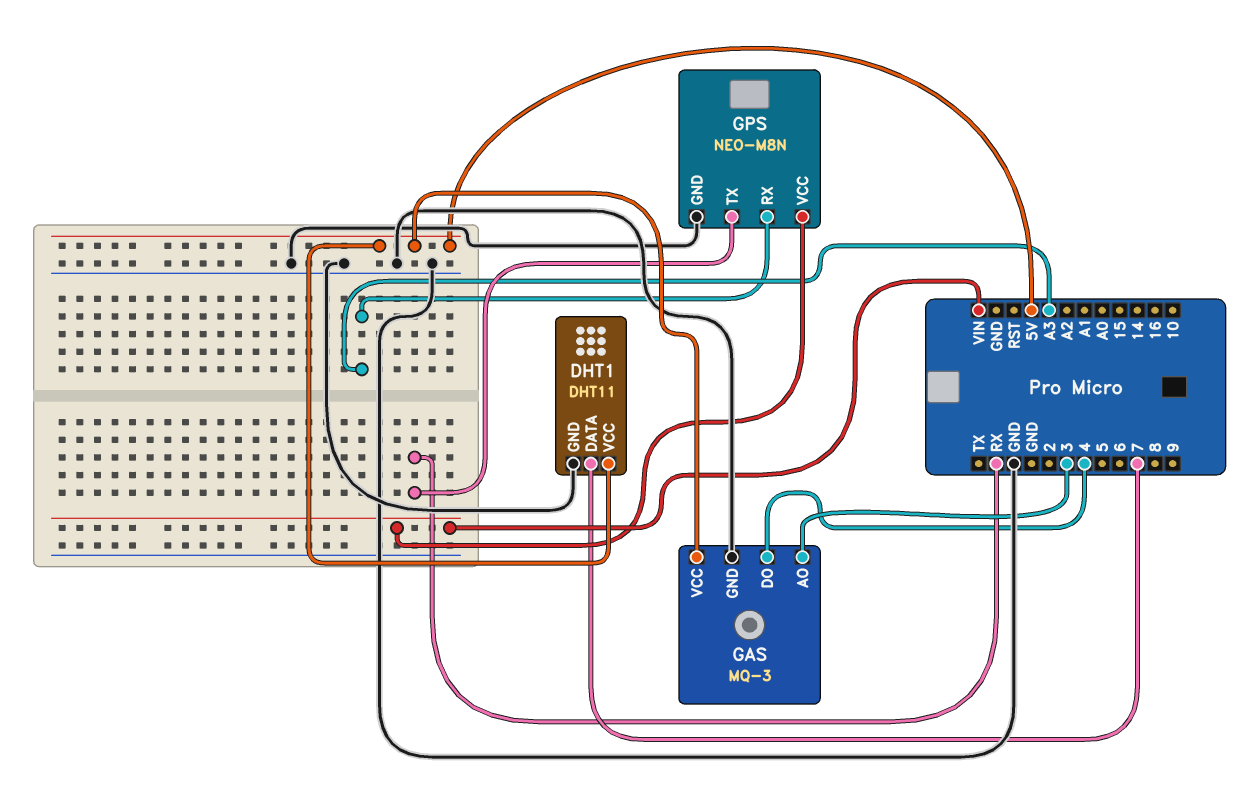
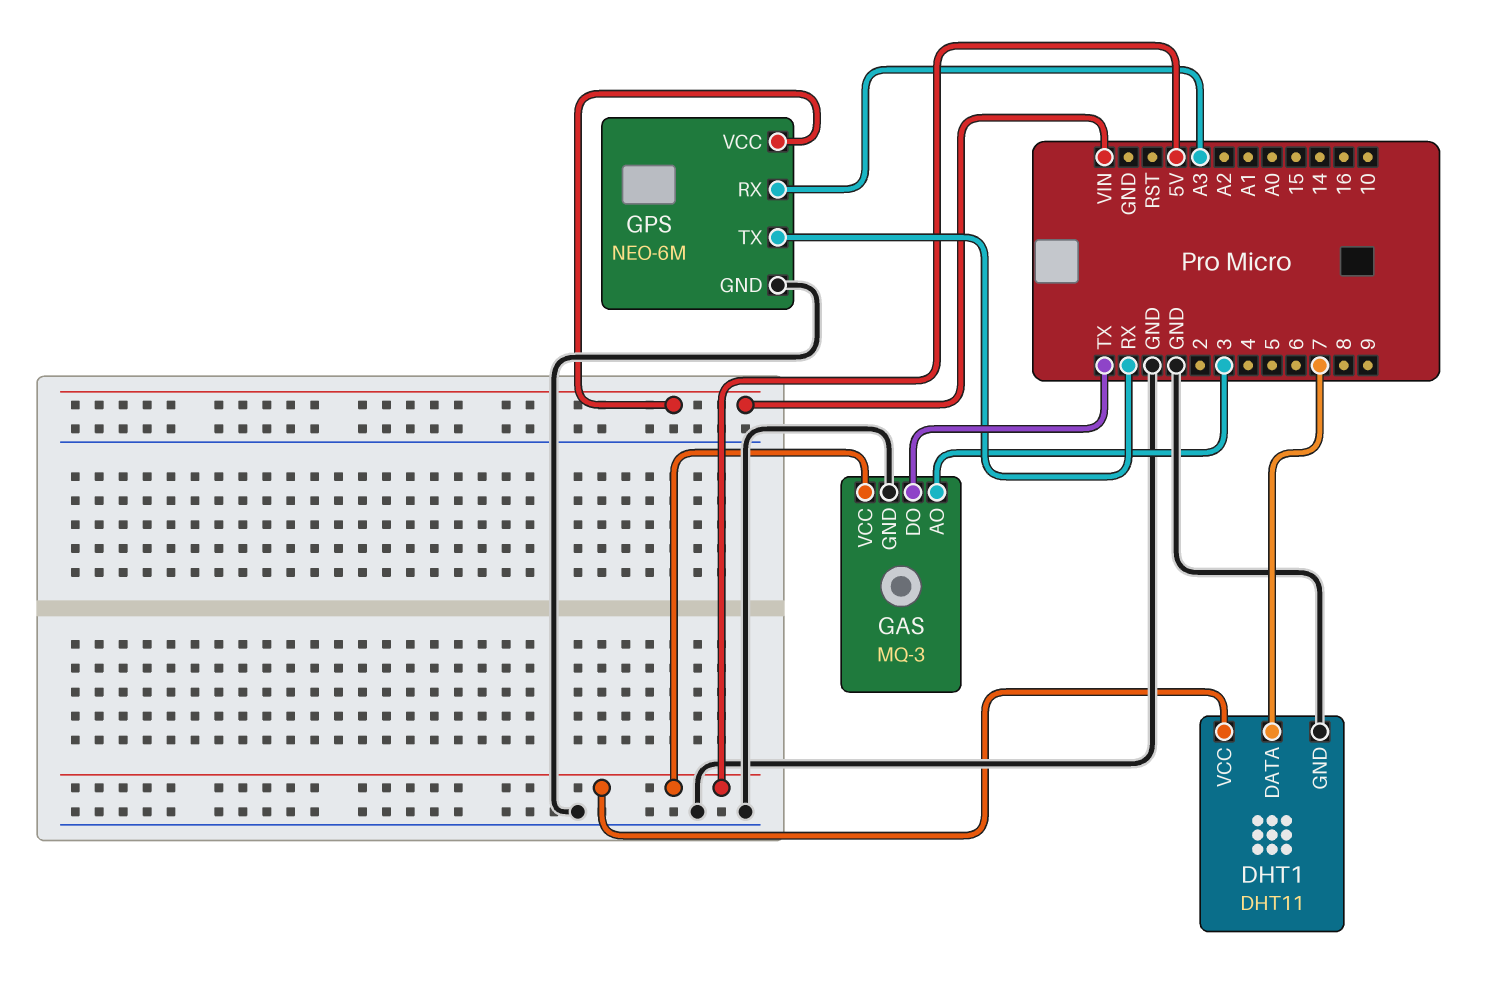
GAS pin DO: 4 -> TX
GPS: NEO-M8N -> NEO-6M

